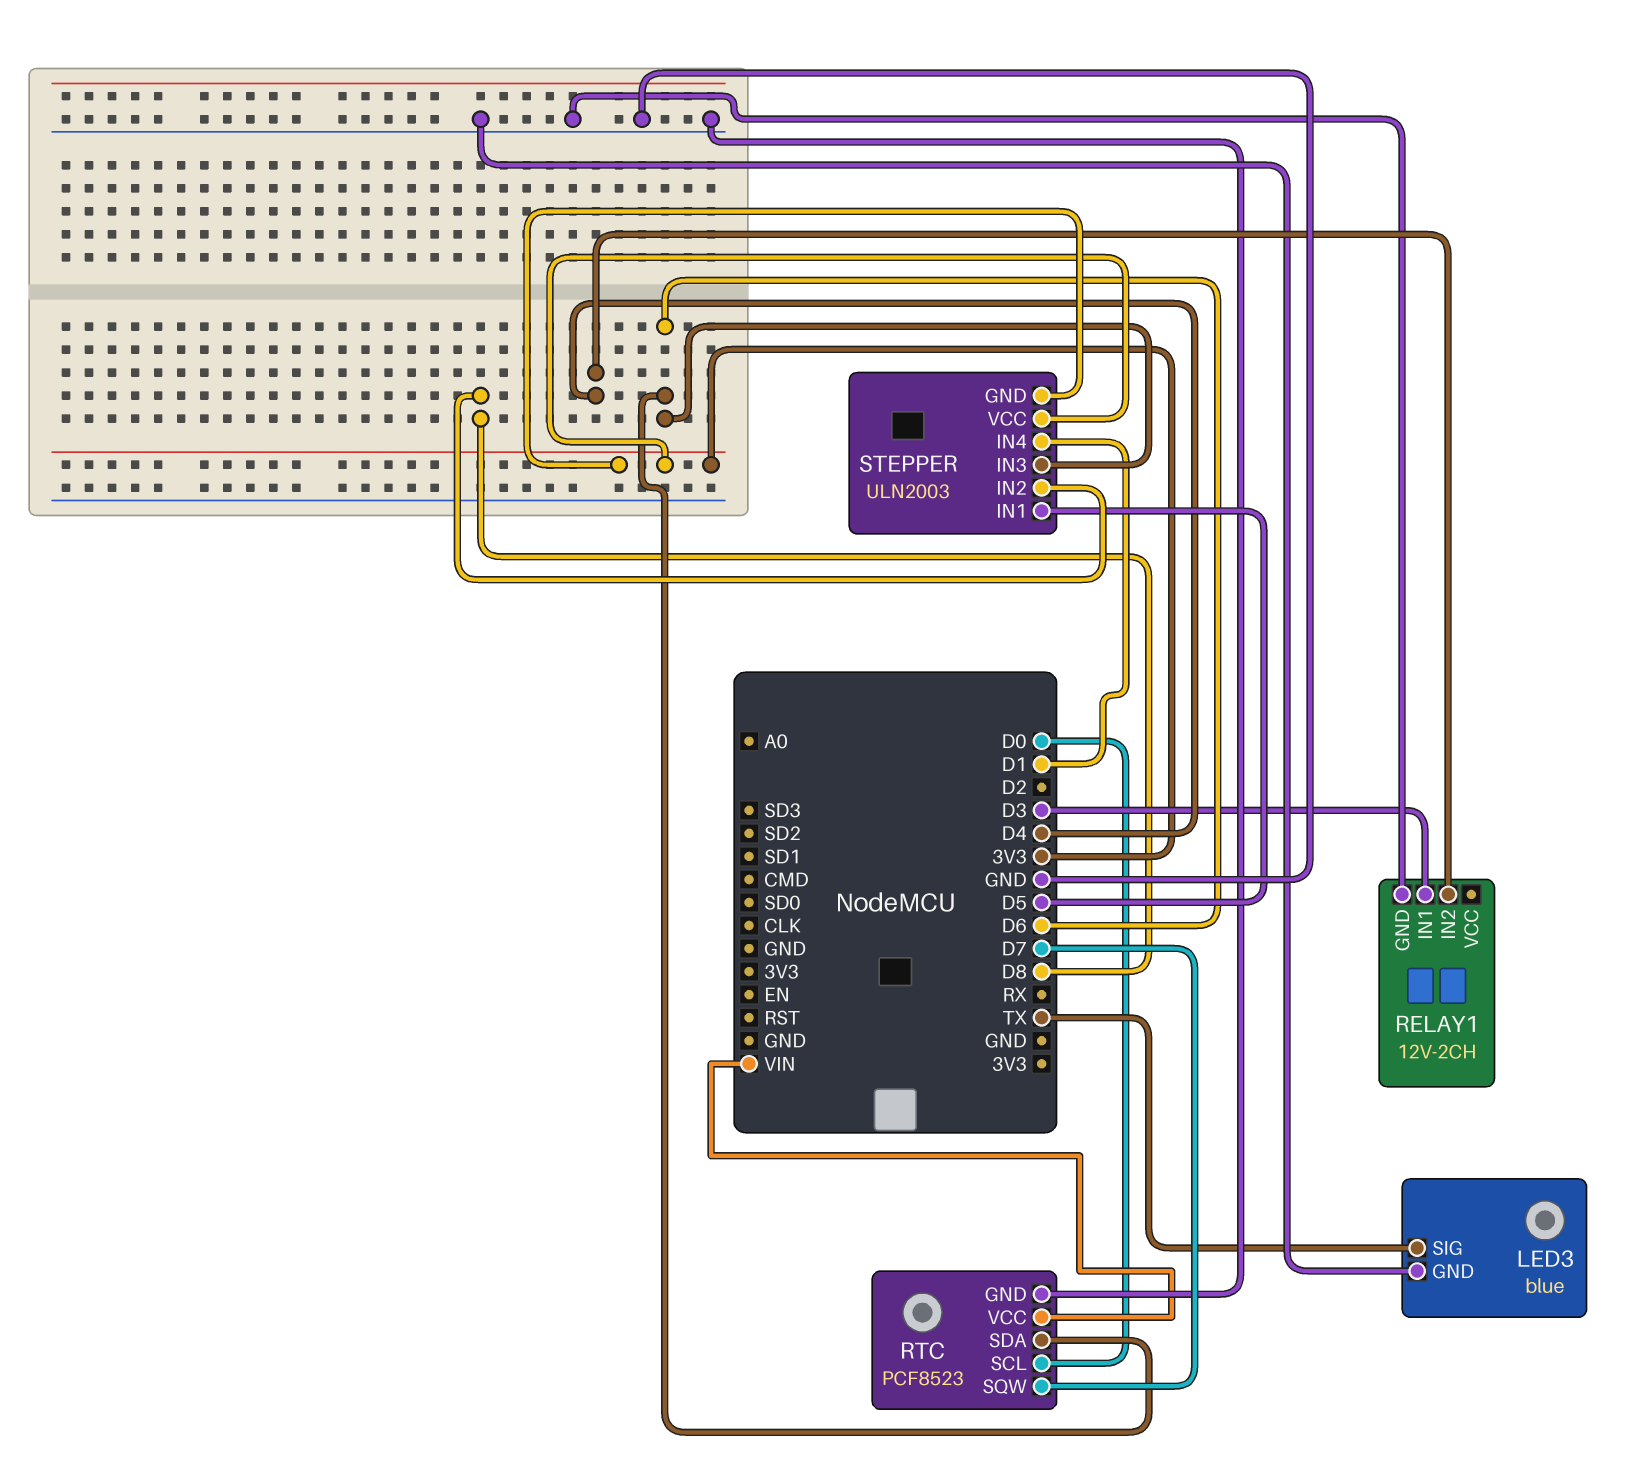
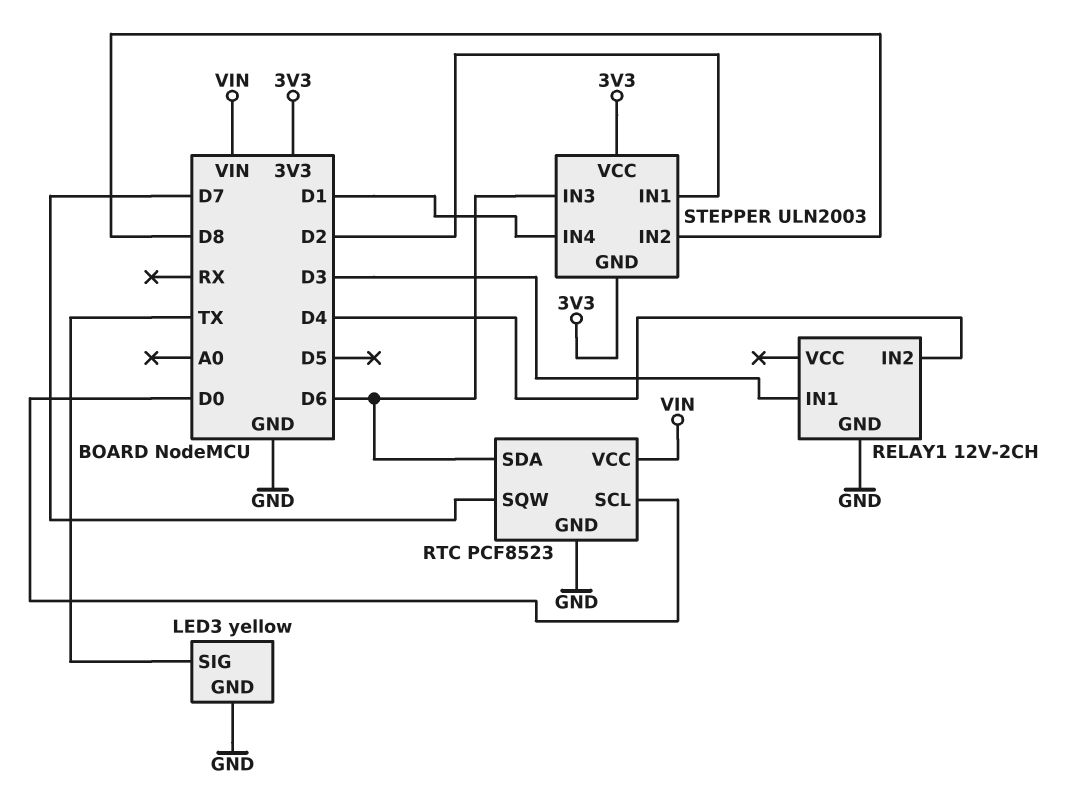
LED3: blue -> yellow
STEPPER pin IN1: D5 -> D2

